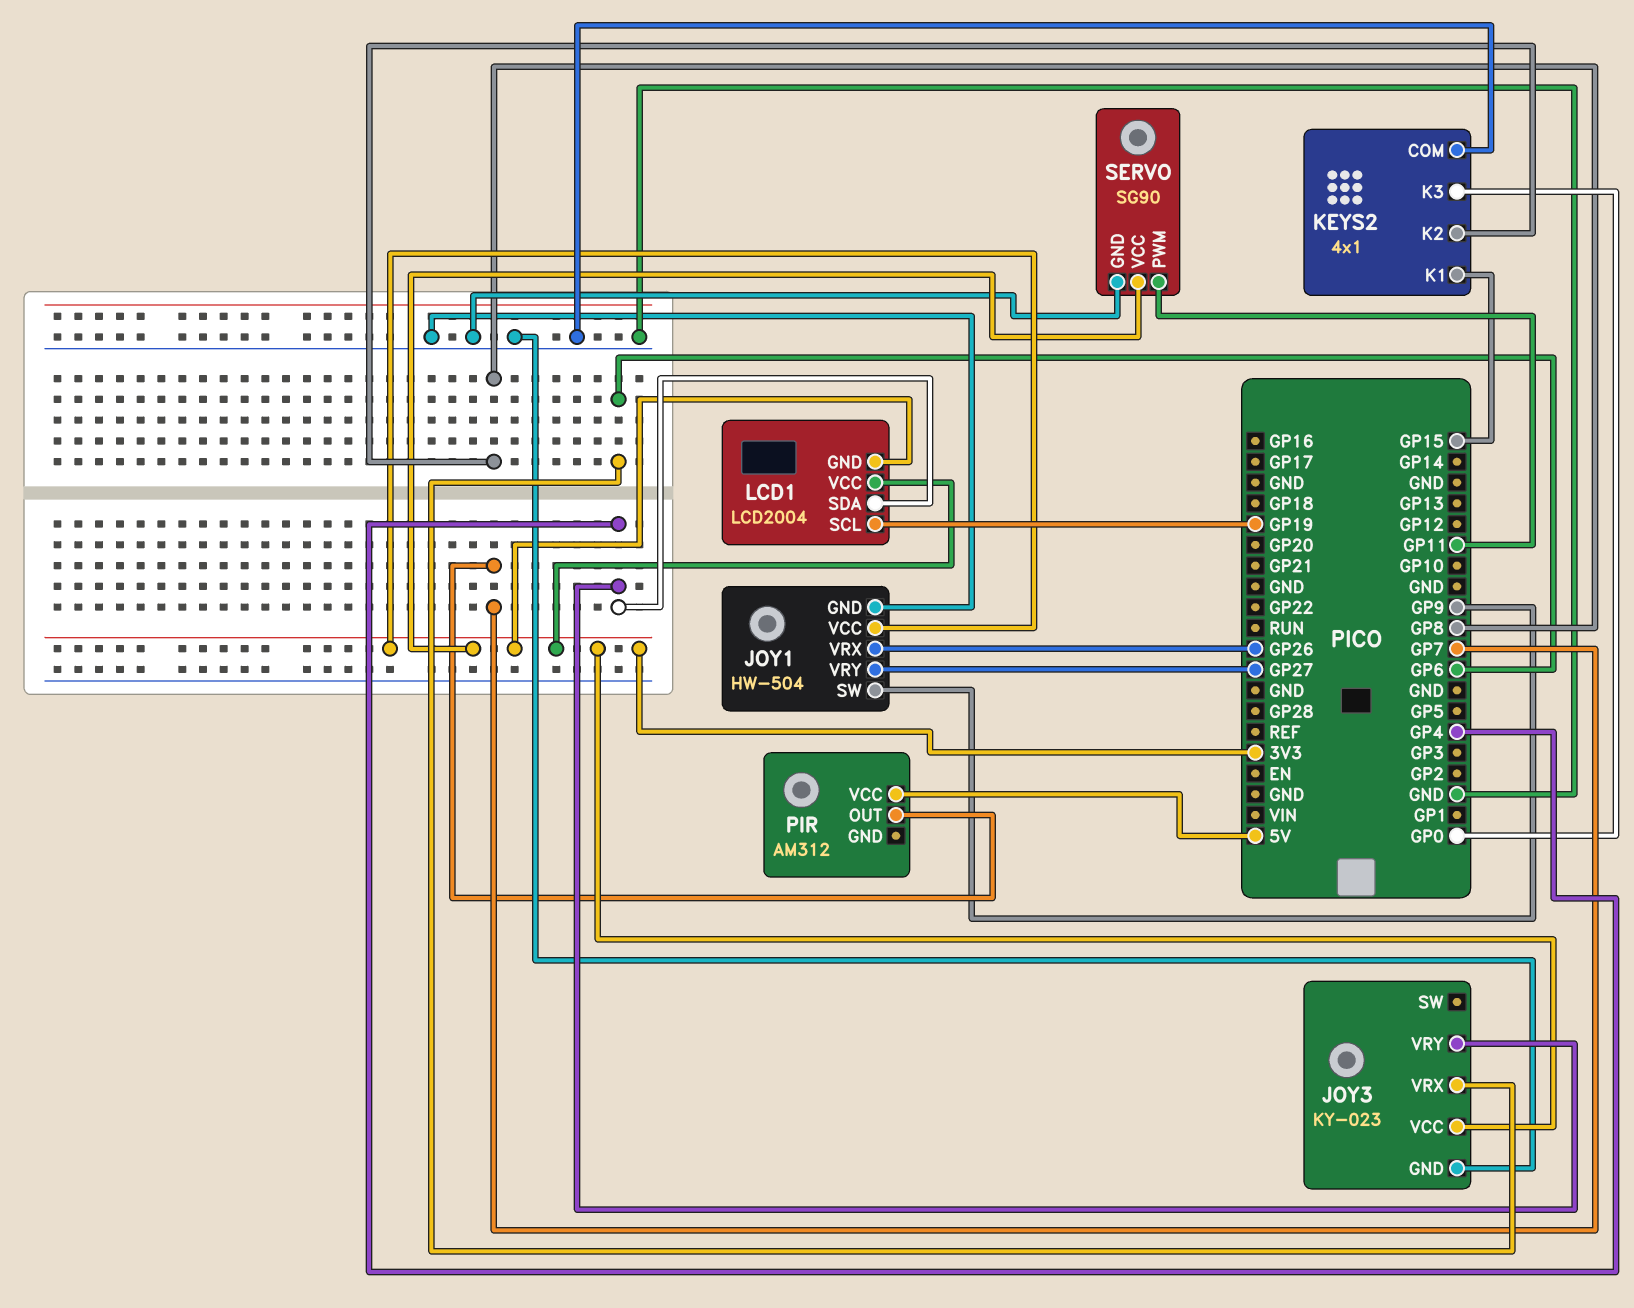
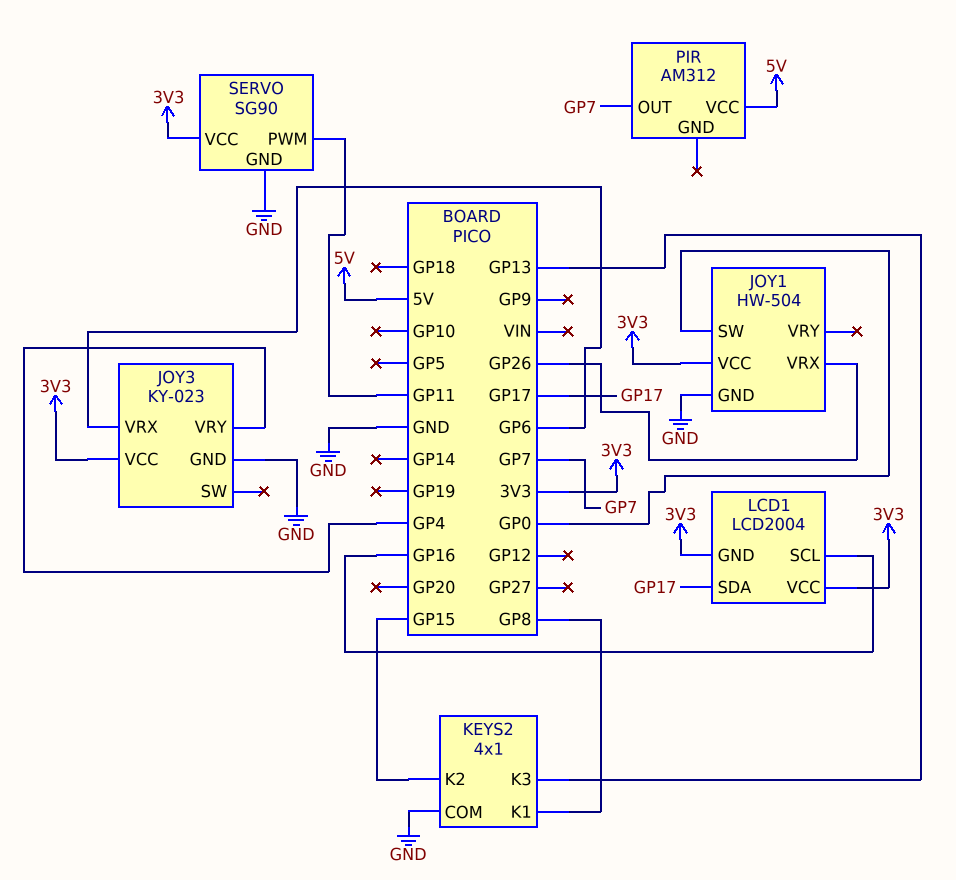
JOY1 pin SW: GP9 -> GP0
JOY1 pin VRY: GP27 -> none
KEYS2 pin K1: GP15 -> GP8
KEYS2 pin K2: GP8 -> GP15
KEYS2 pin K3: GP0 -> GP13
LCD1 pin SCL: GP19 -> GP16
LCD1 pin SDA: GP4 -> GP17

